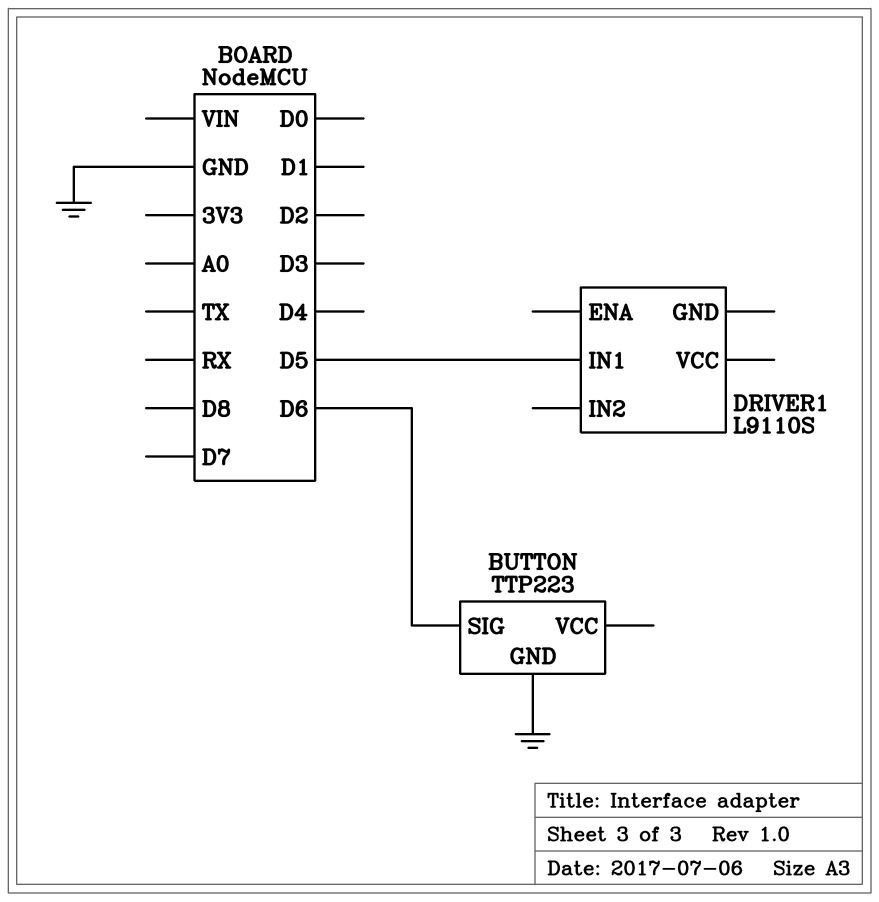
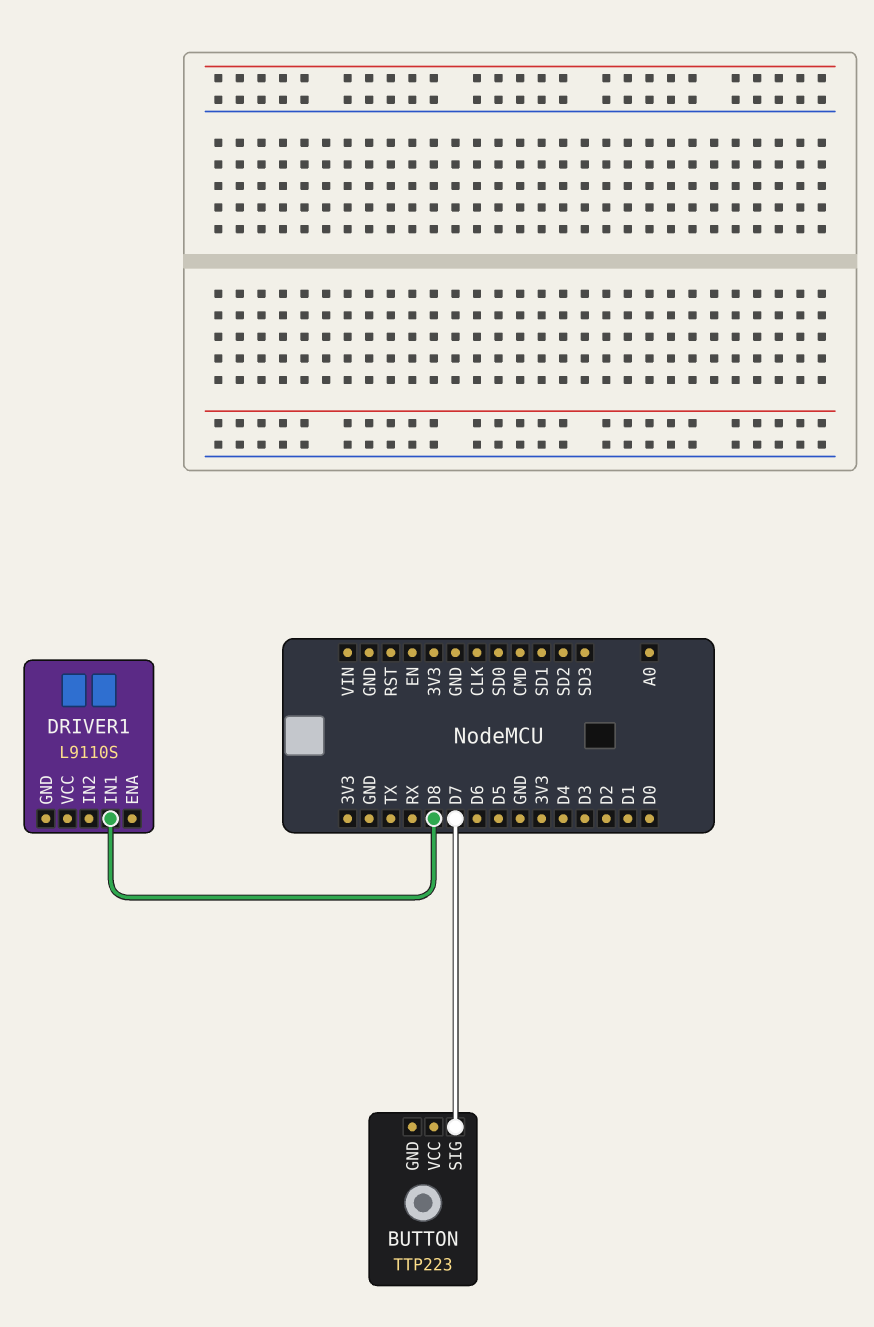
BUTTON pin GND: GND -> none
BUTTON pin SIG: D6 -> D7
DRIVER1 pin IN1: D5 -> D8

